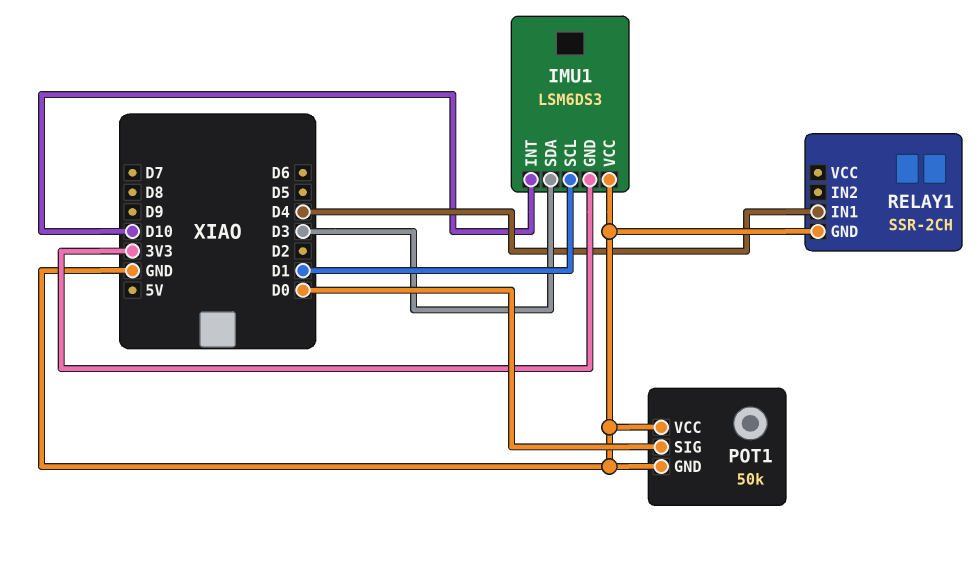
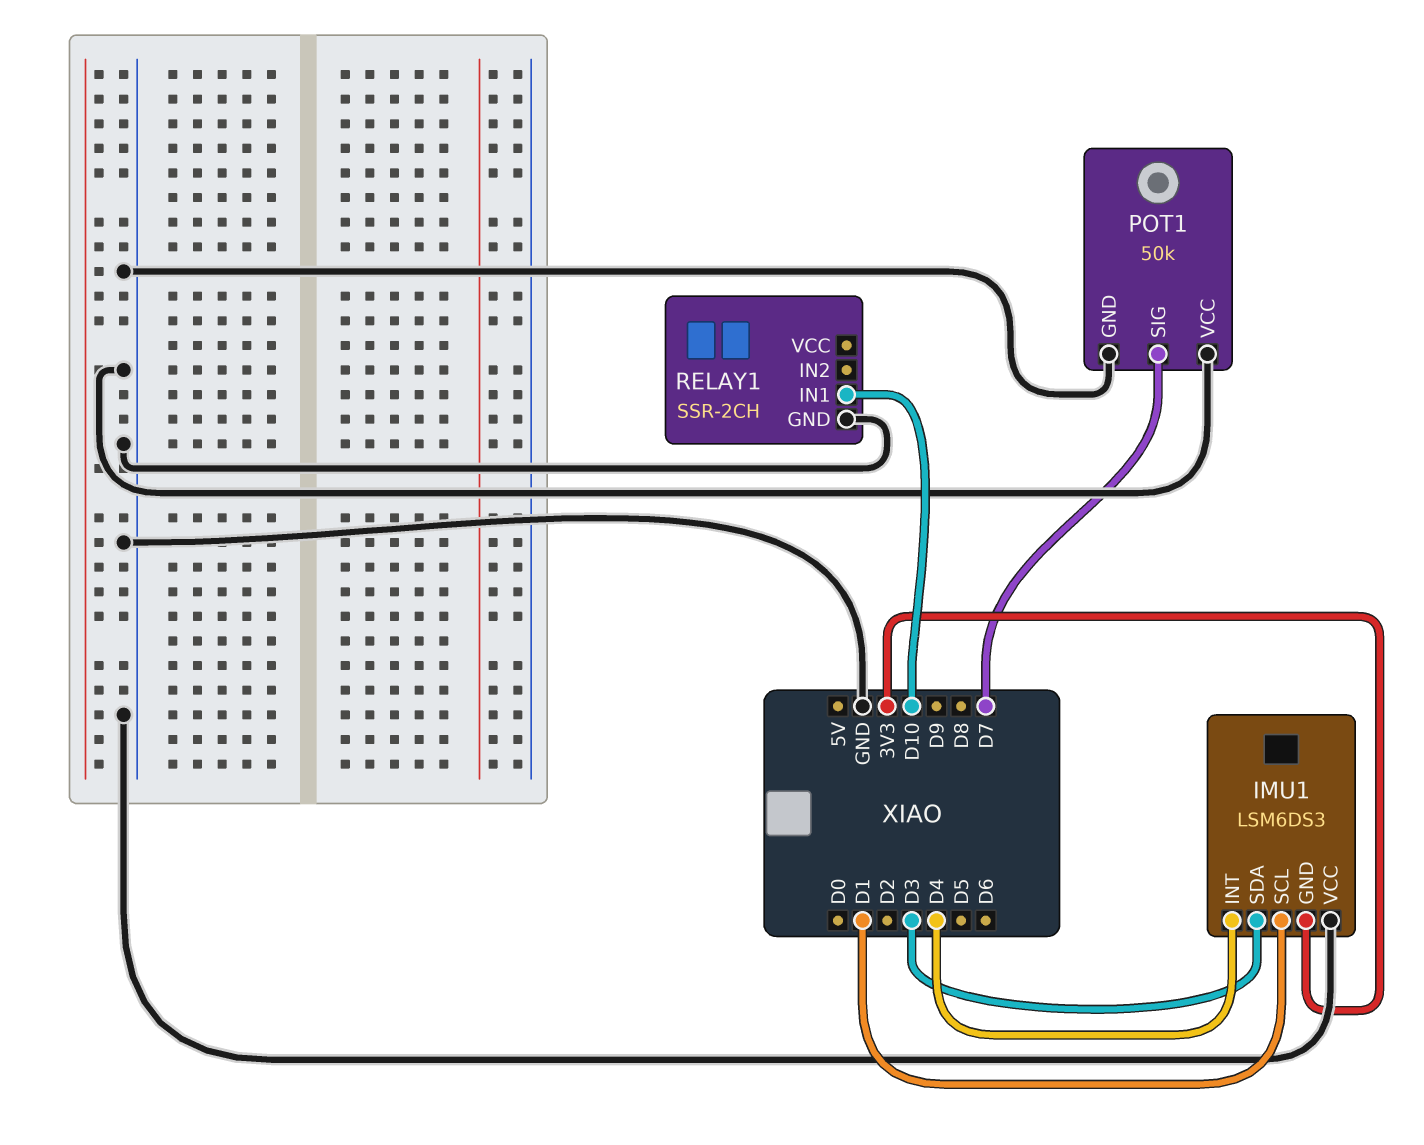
IMU1 pin INT: D10 -> D4
POT1 pin SIG: D0 -> D7
RELAY1 pin IN1: D4 -> D10

